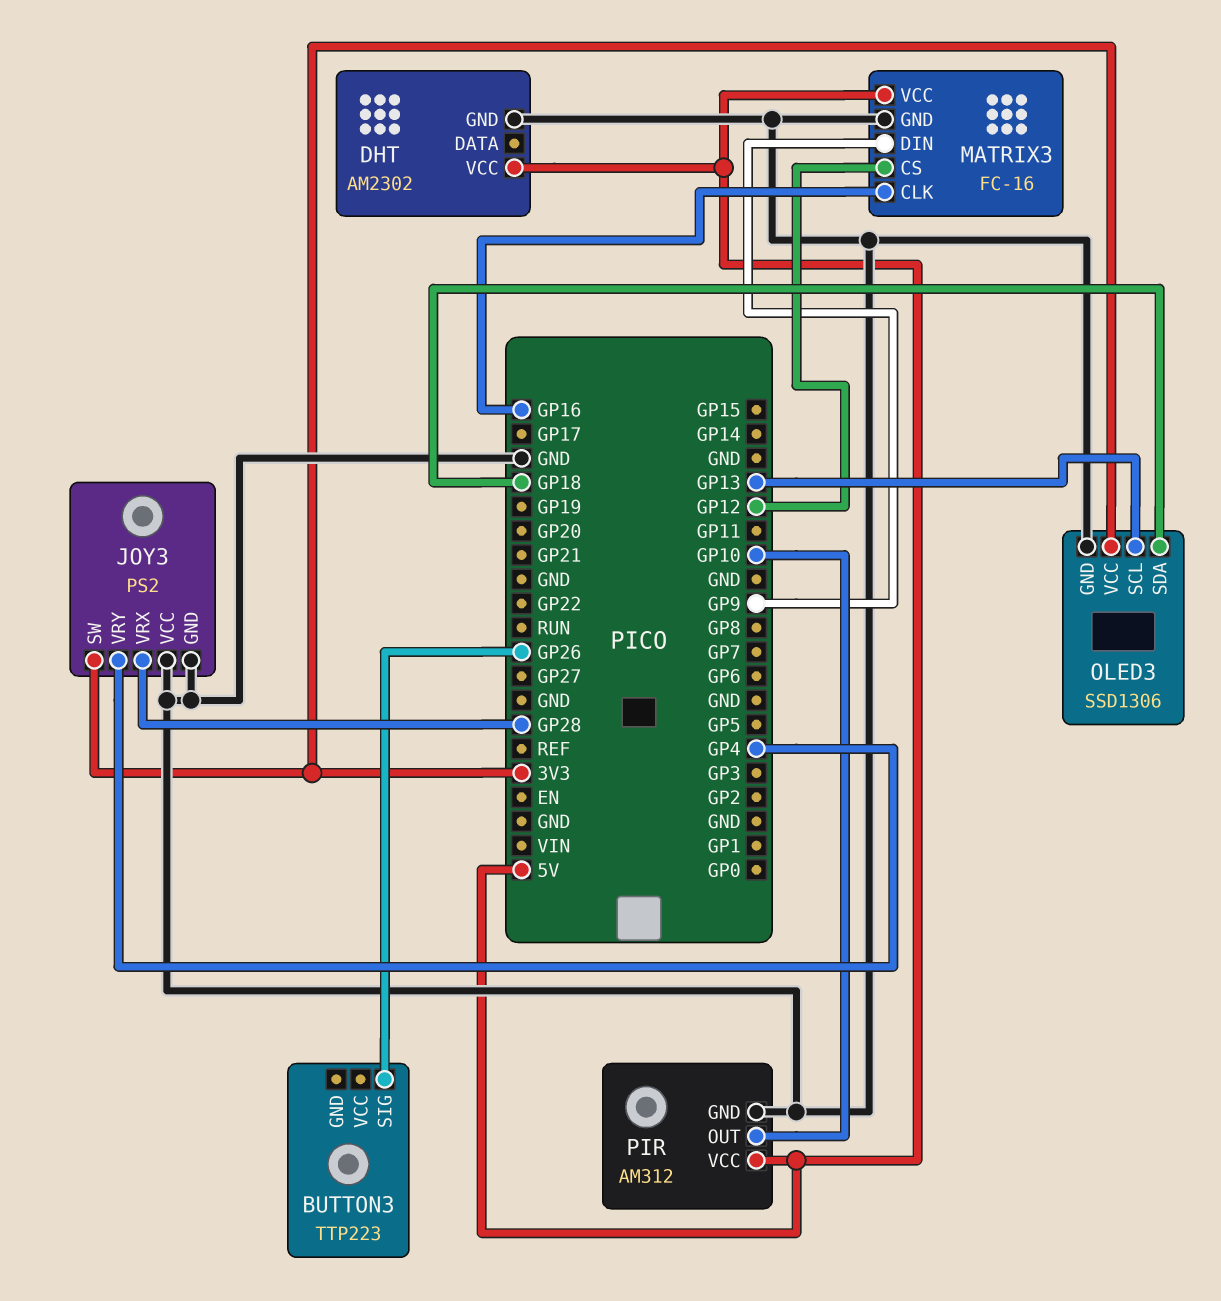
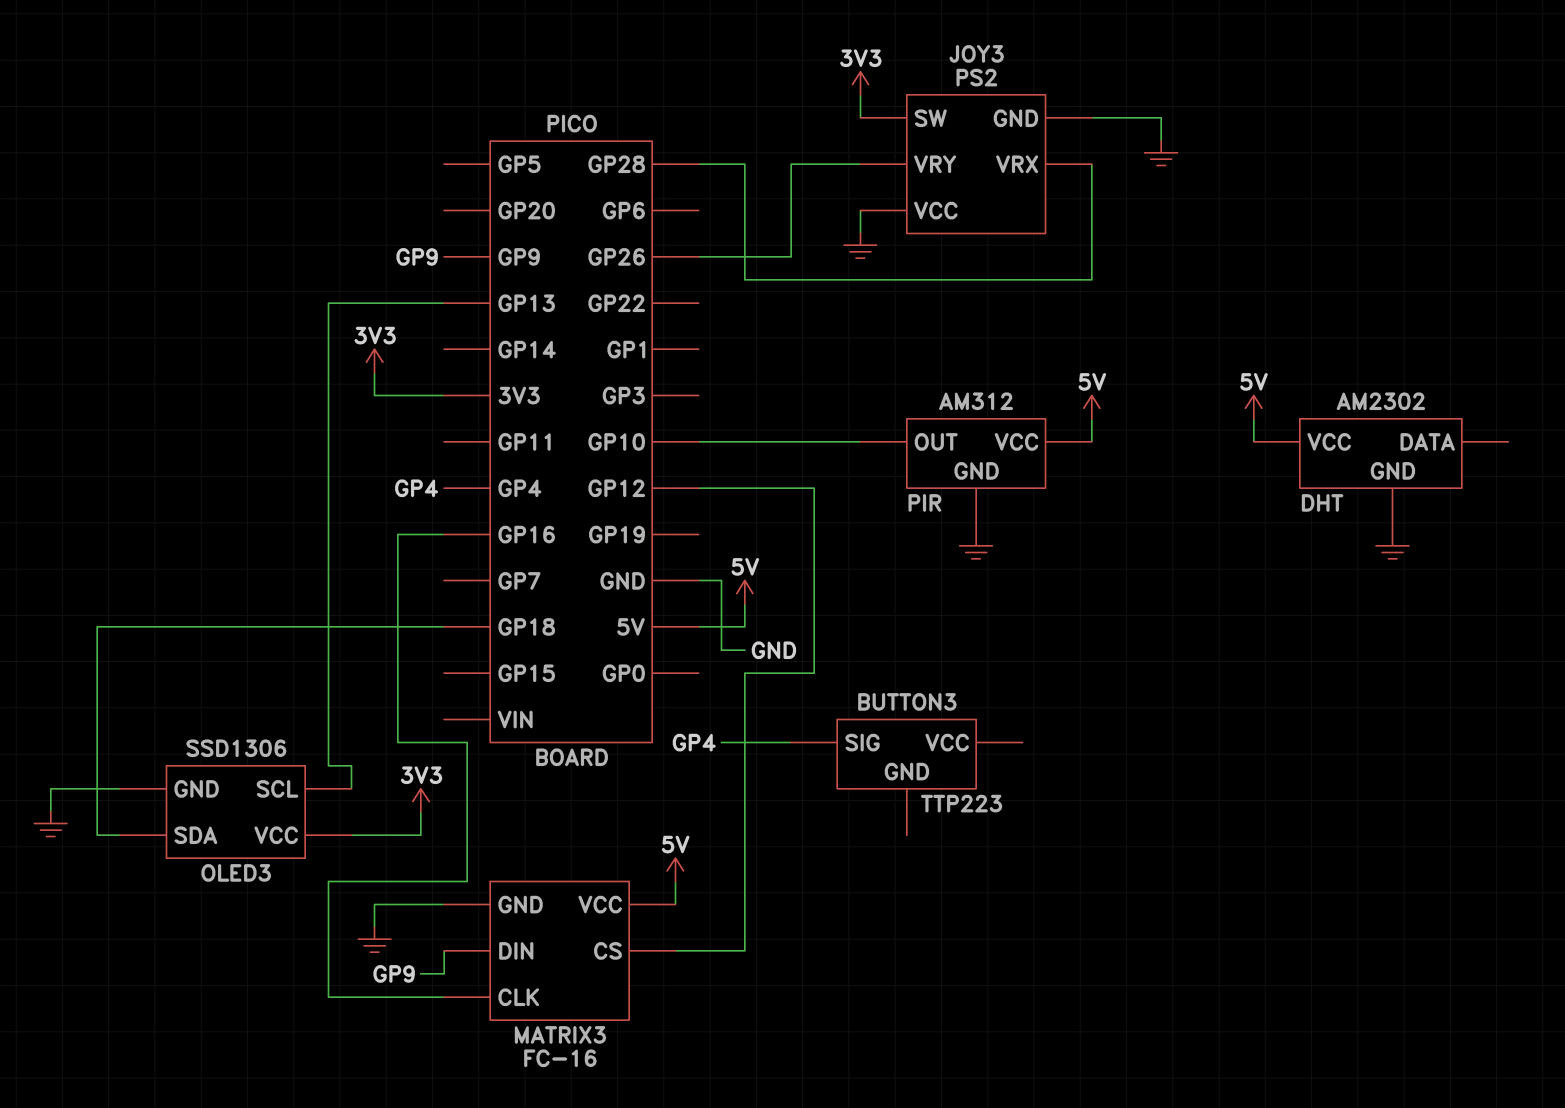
BUTTON3 pin SIG: GP26 -> GP4
JOY3 pin VRY: GP4 -> GP26

